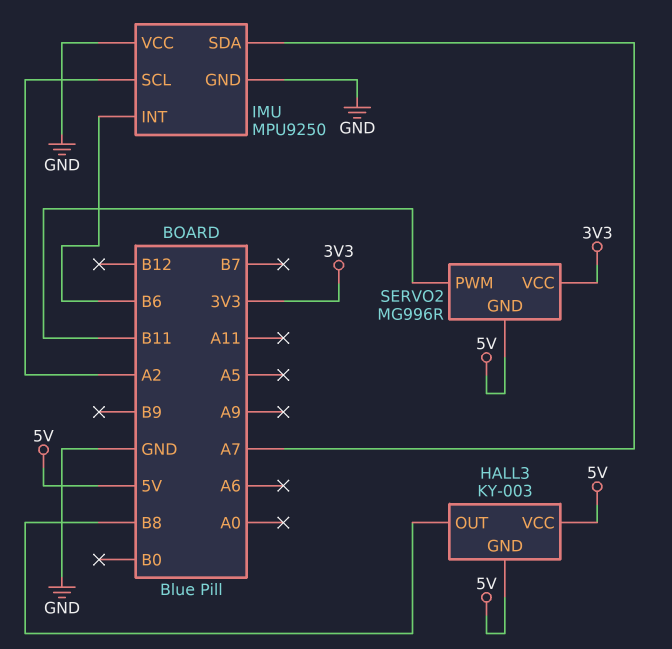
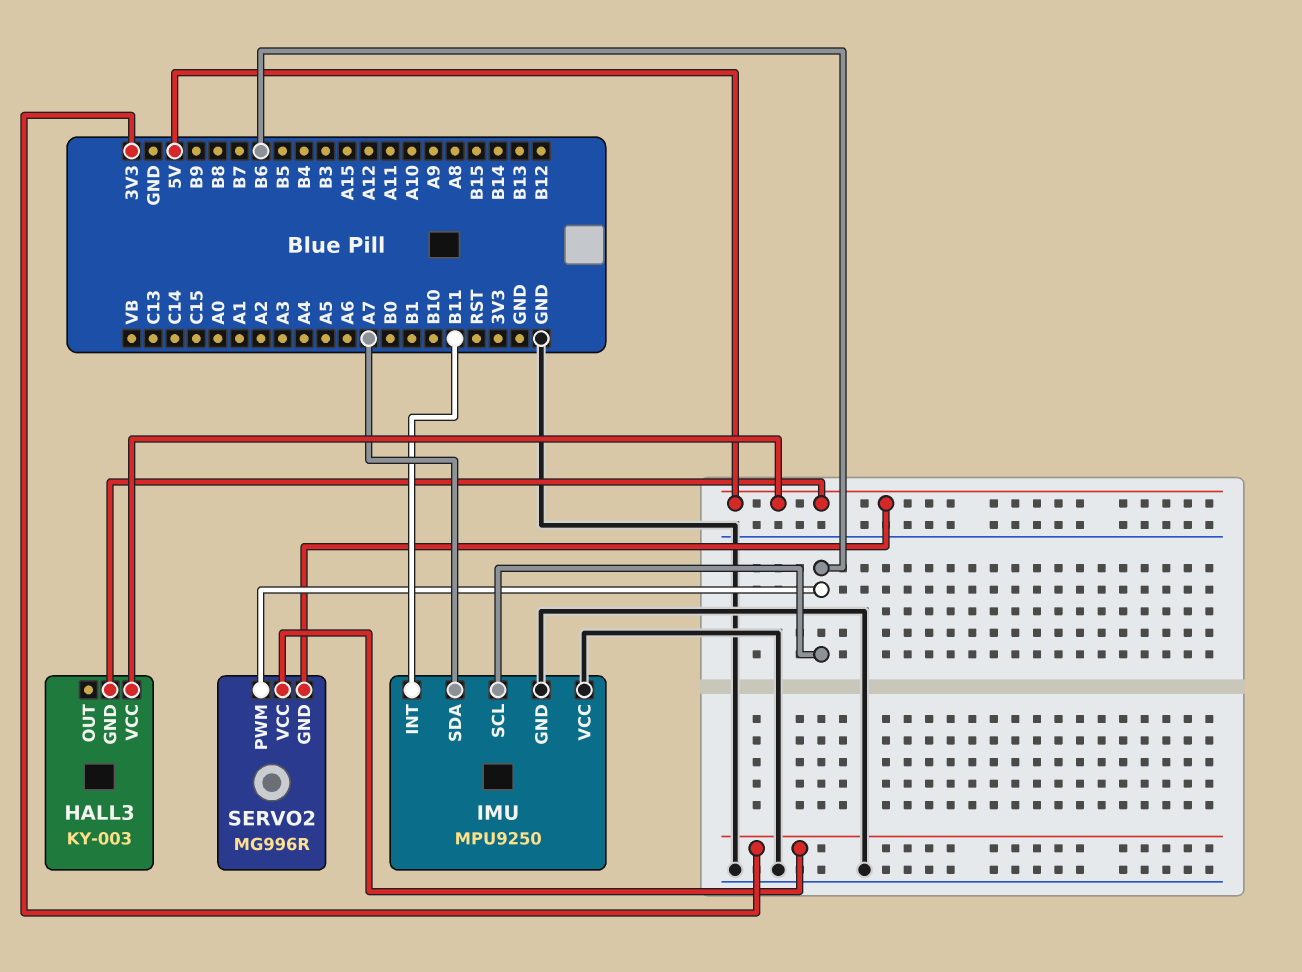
HALL3 pin OUT: B8 -> none
IMU pin INT: B6 -> B11
IMU pin SCL: A2 -> B6
SERVO2 pin PWM: B11 -> B6

